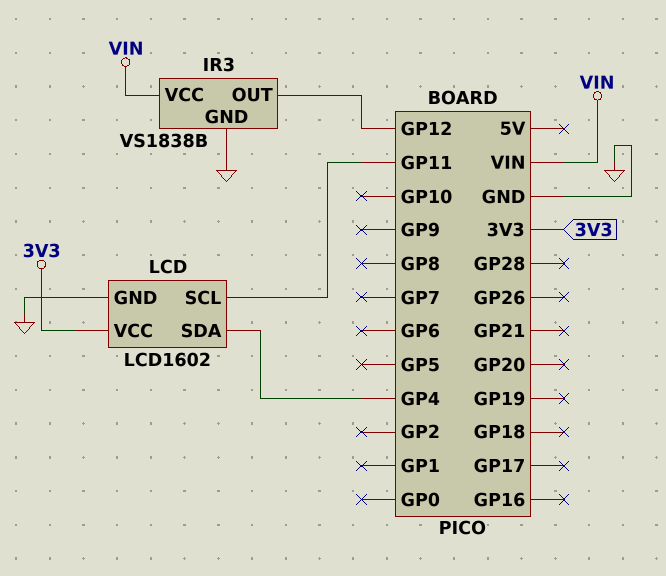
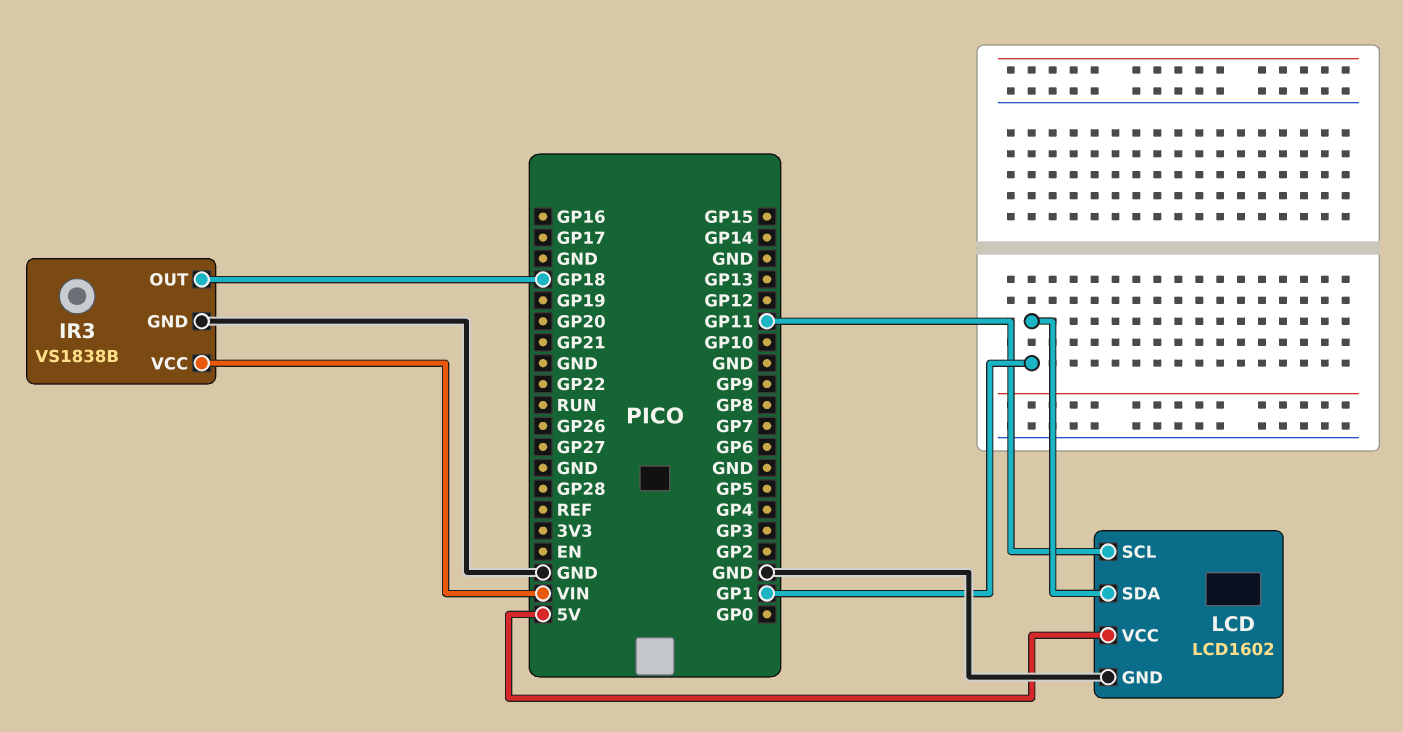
IR3 pin OUT: GP12 -> GP18
LCD pin SDA: GP4 -> GP1
LCD pin VCC: 3V3 -> 5V

